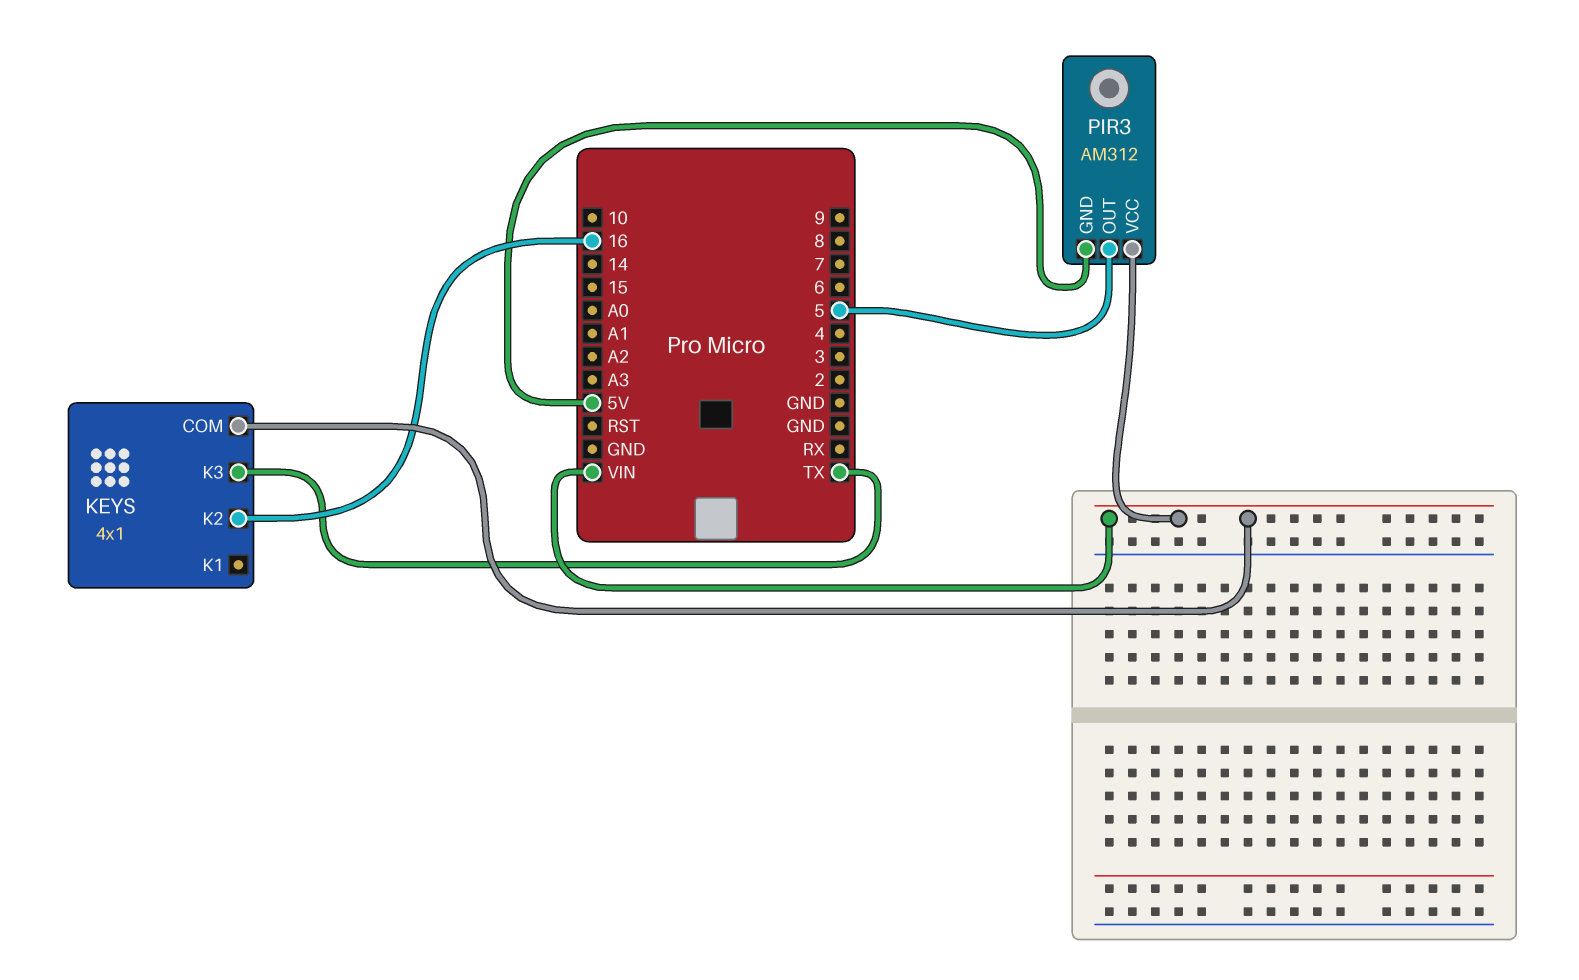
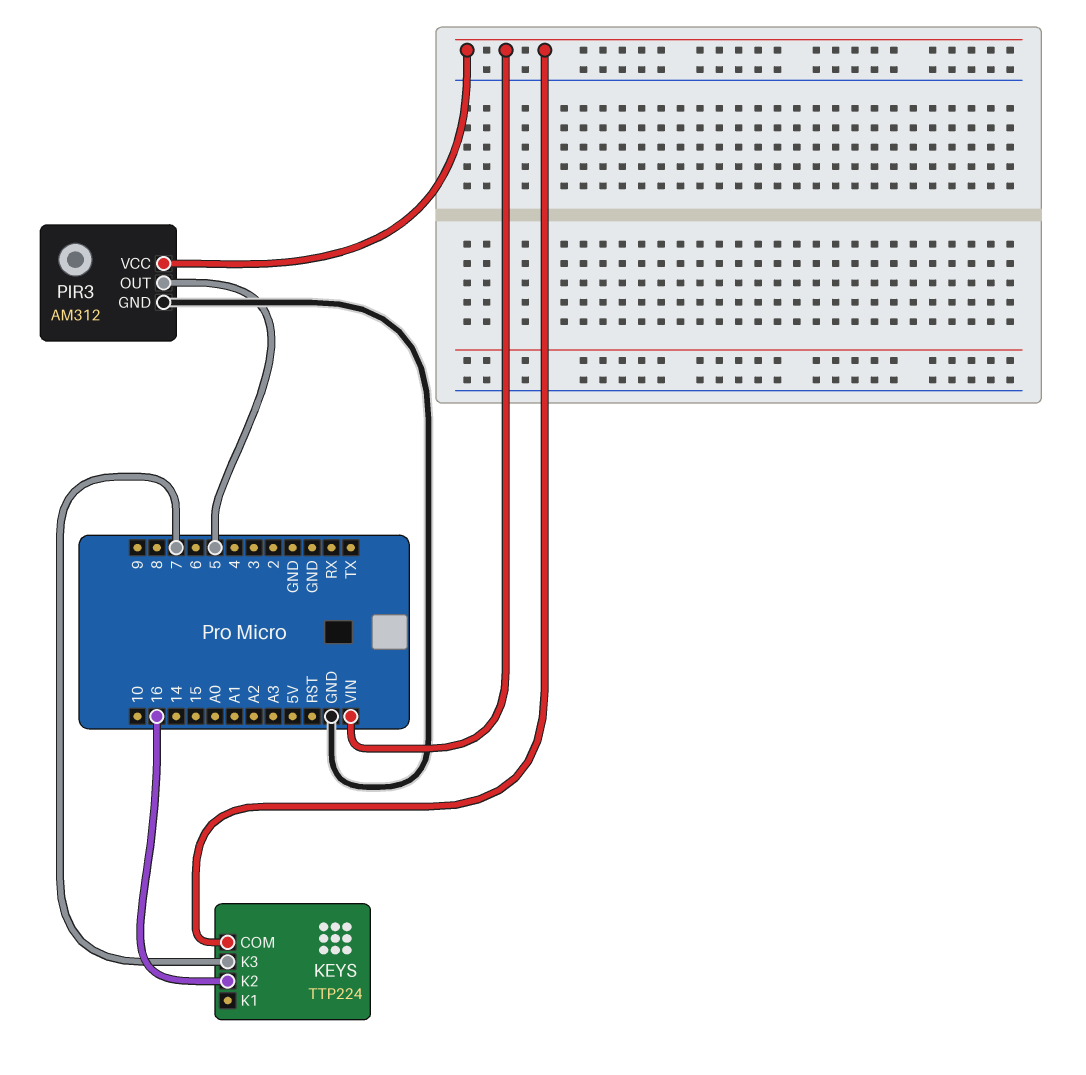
KEYS: 4x1 -> TTP224
KEYS pin K3: TX -> 7
PIR3 pin GND: 5V -> GND

